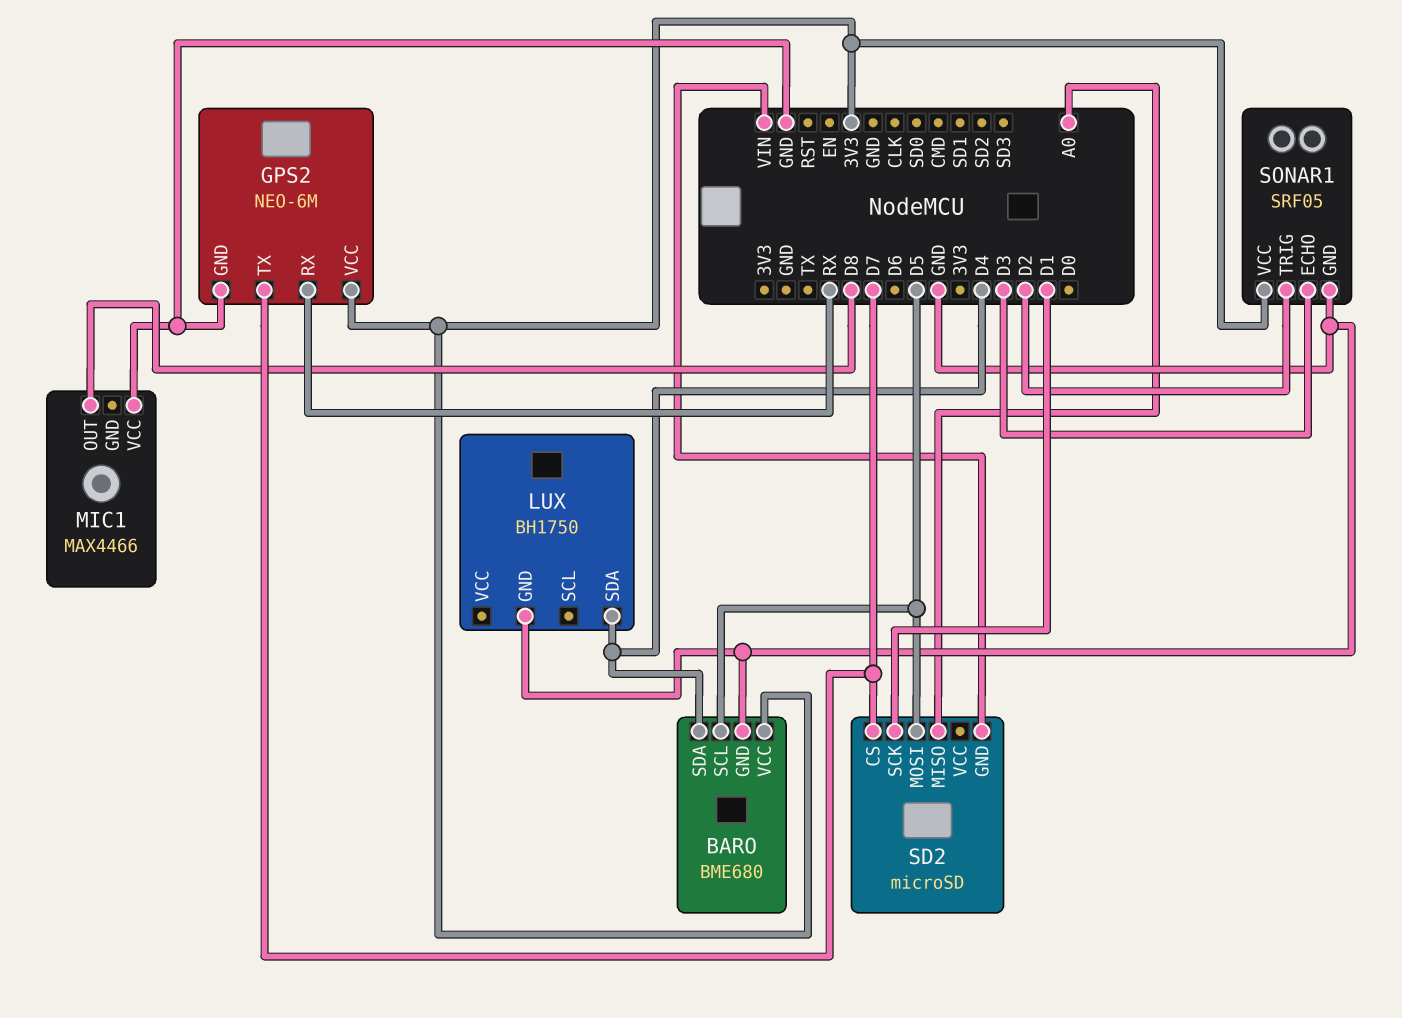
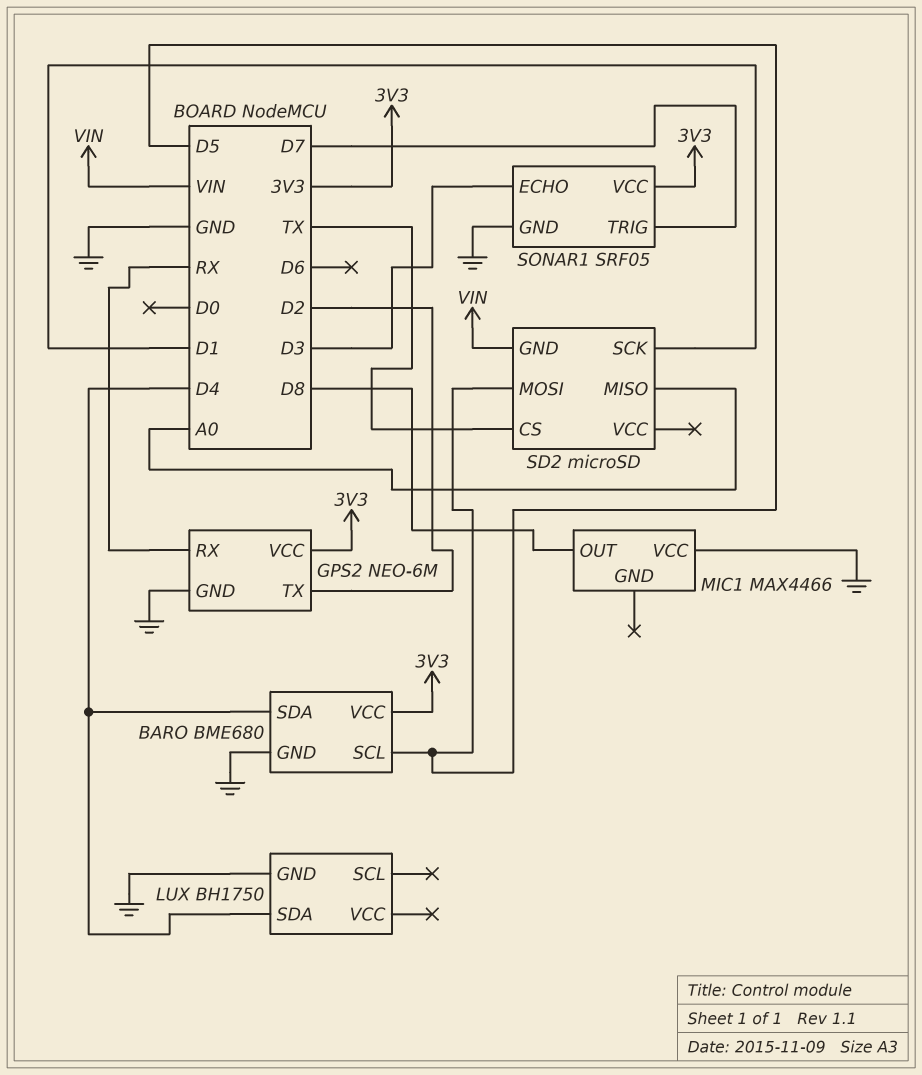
GPS2 pin TX: D7 -> D2
SD2 pin CS: D7 -> TX
SONAR1 pin TRIG: D2 -> D7

